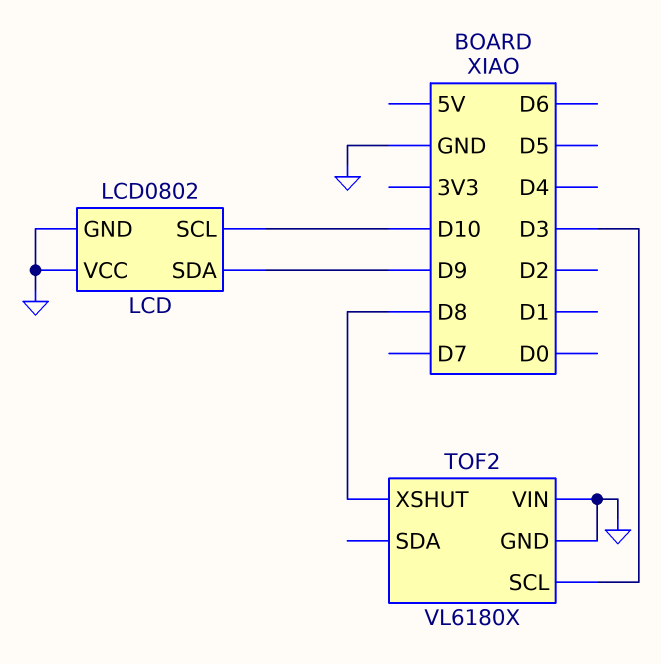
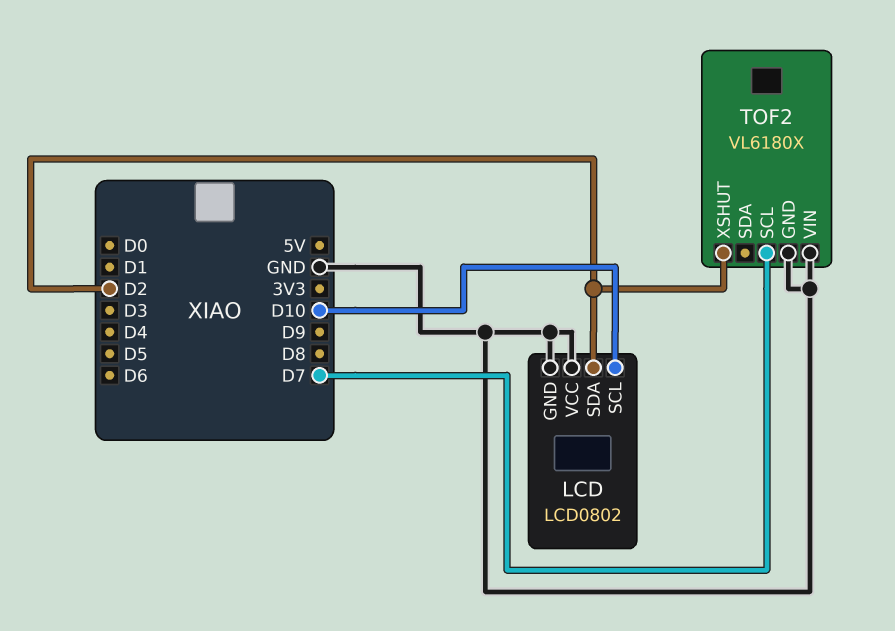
LCD pin SDA: D9 -> D2
TOF2 pin SCL: D3 -> D7
TOF2 pin XSHUT: D8 -> D2

